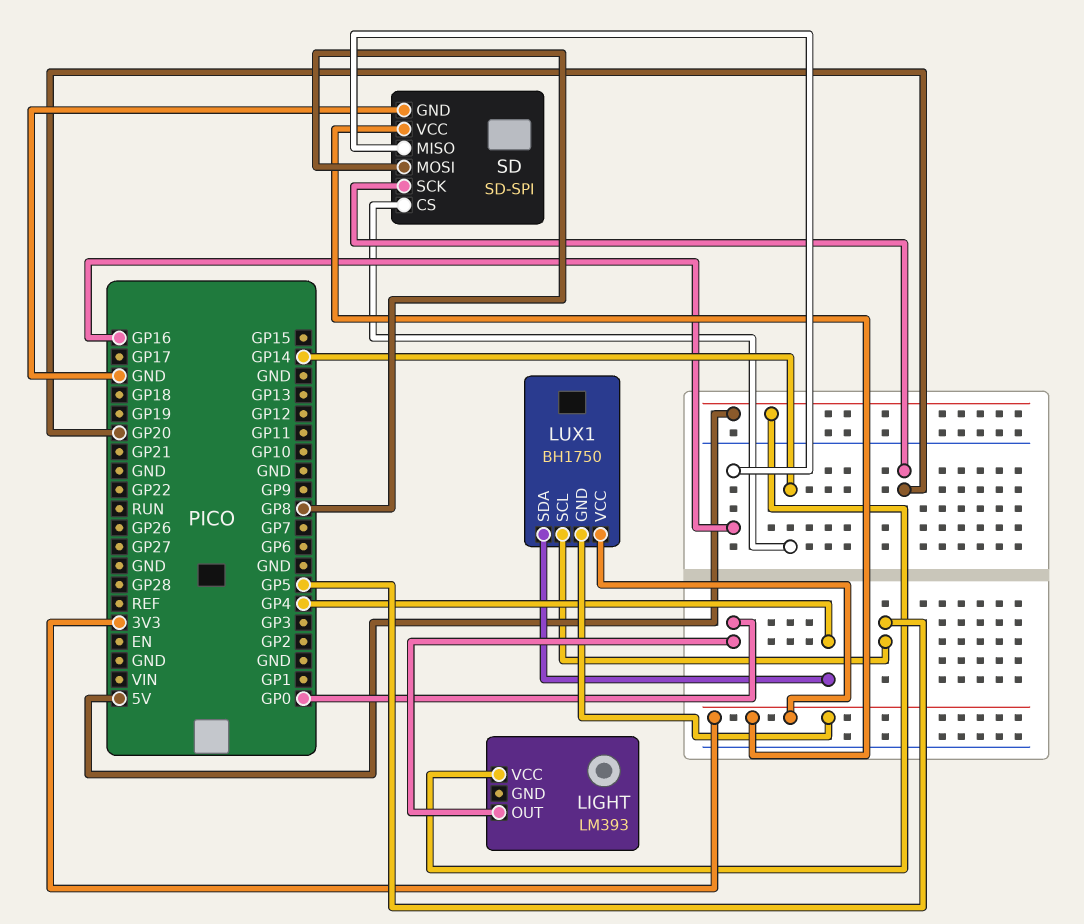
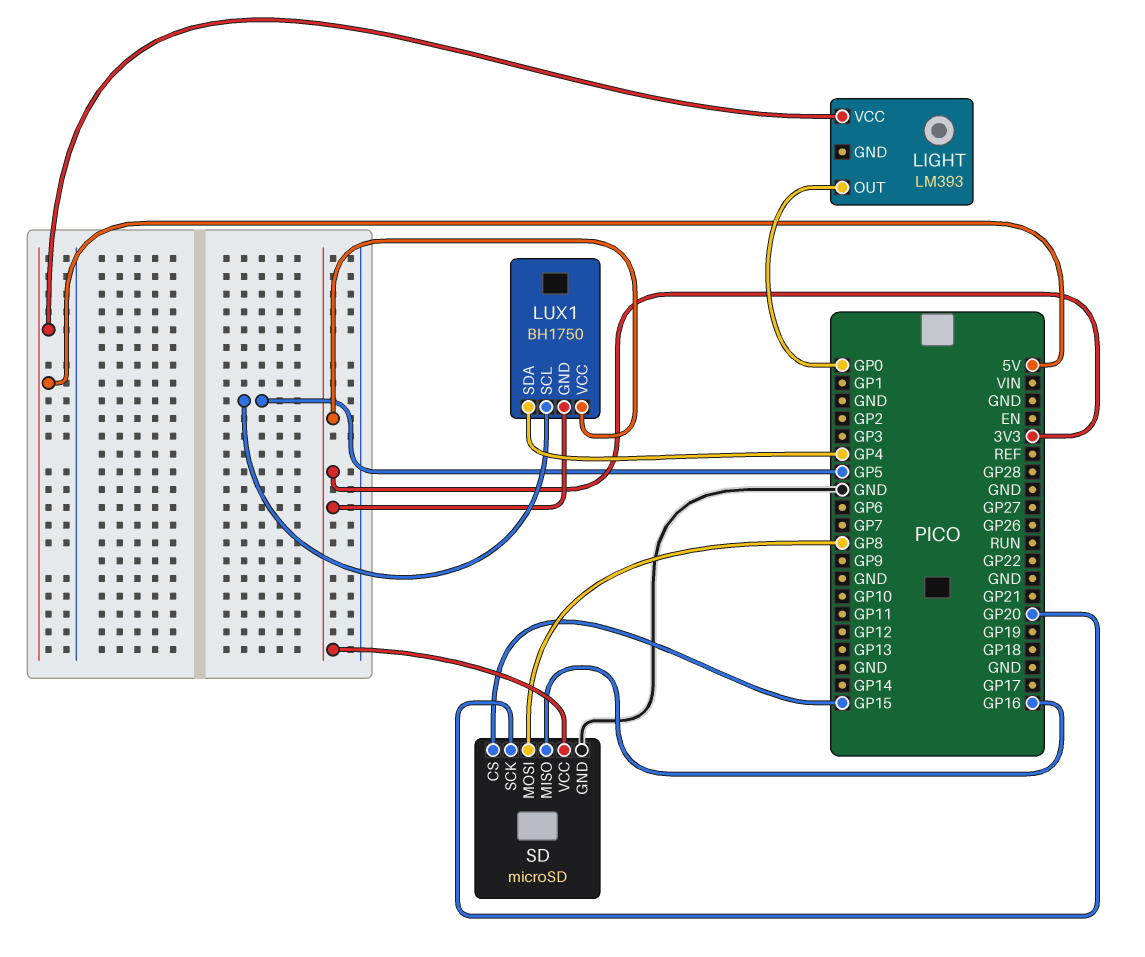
SD: SD-SPI -> microSD
SD pin CS: GP14 -> GP15

